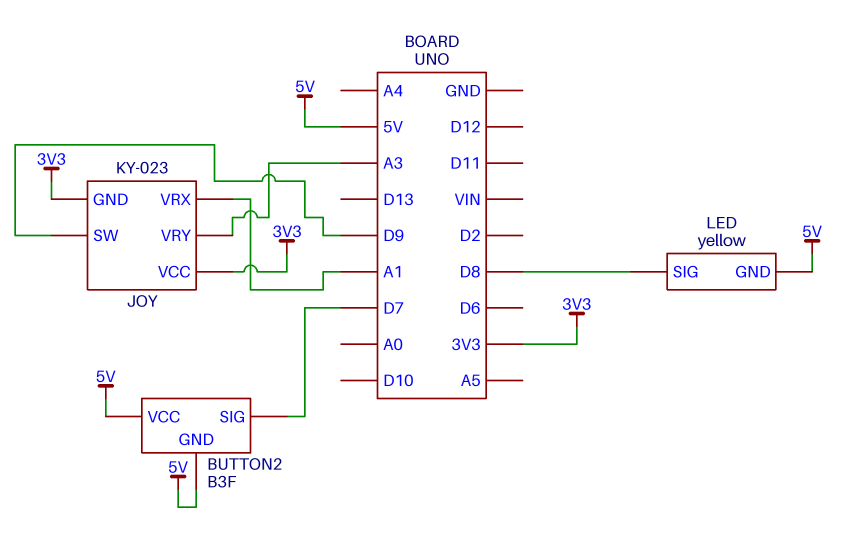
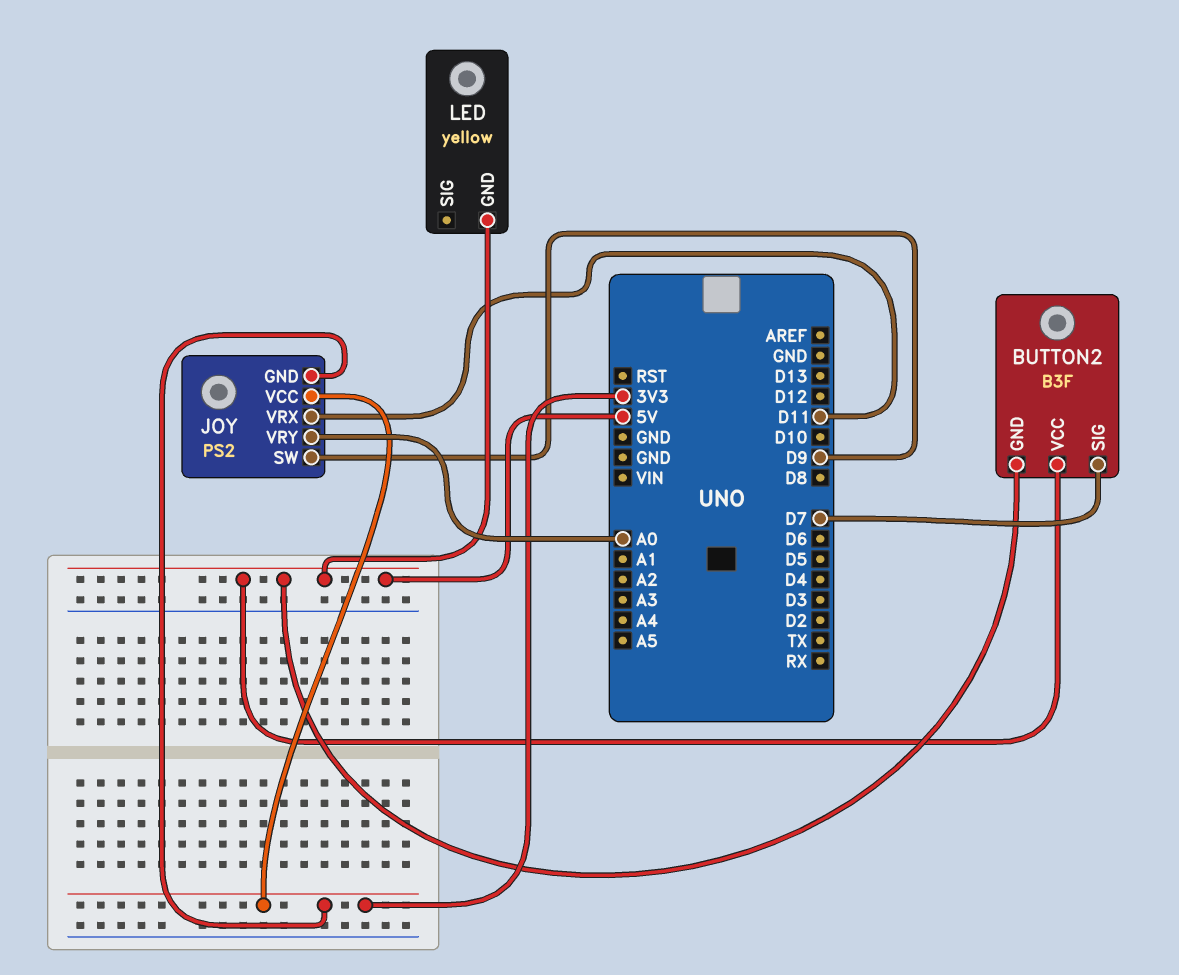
JOY: KY-023 -> PS2
JOY pin VRX: A1 -> D11
JOY pin VRY: A3 -> A0
LED pin SIG: D8 -> none

